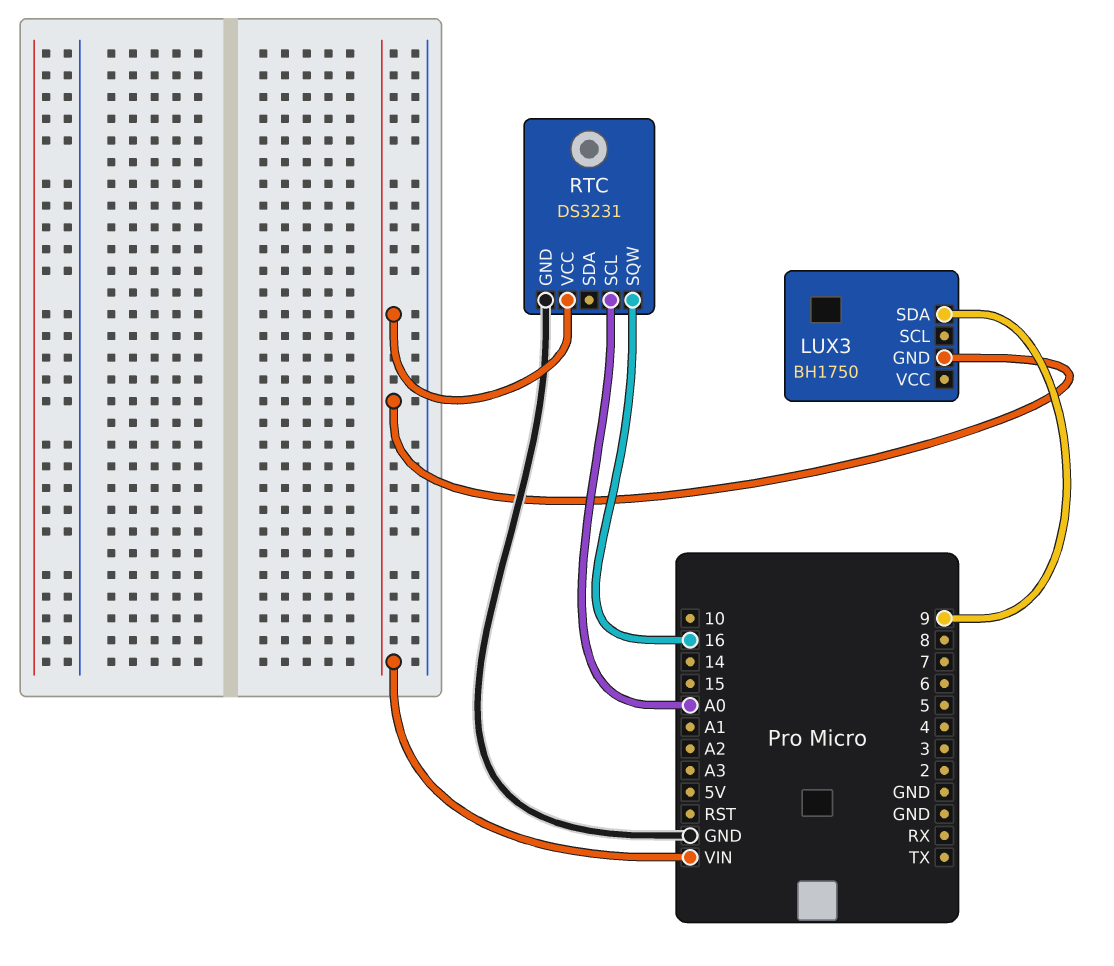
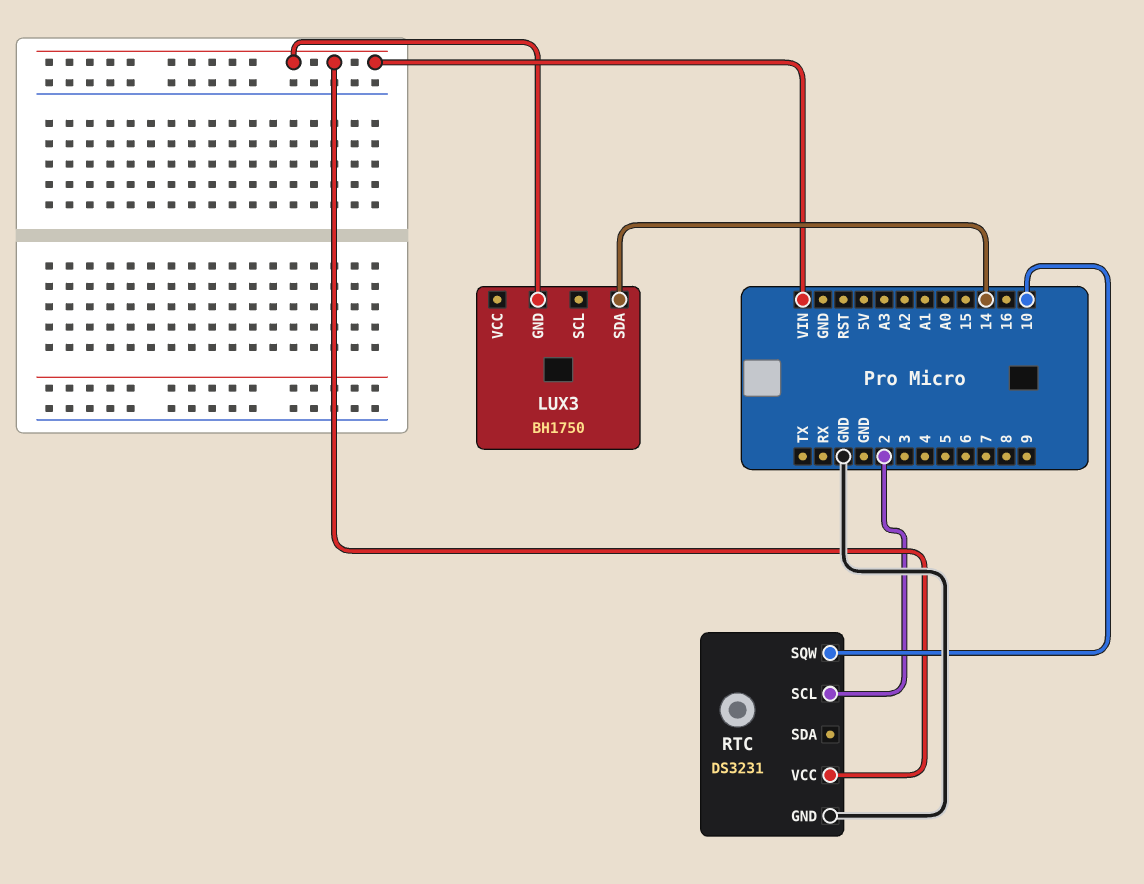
LUX3 pin SDA: 9 -> 14
RTC pin SCL: A0 -> 2
RTC pin SQW: 16 -> 10

